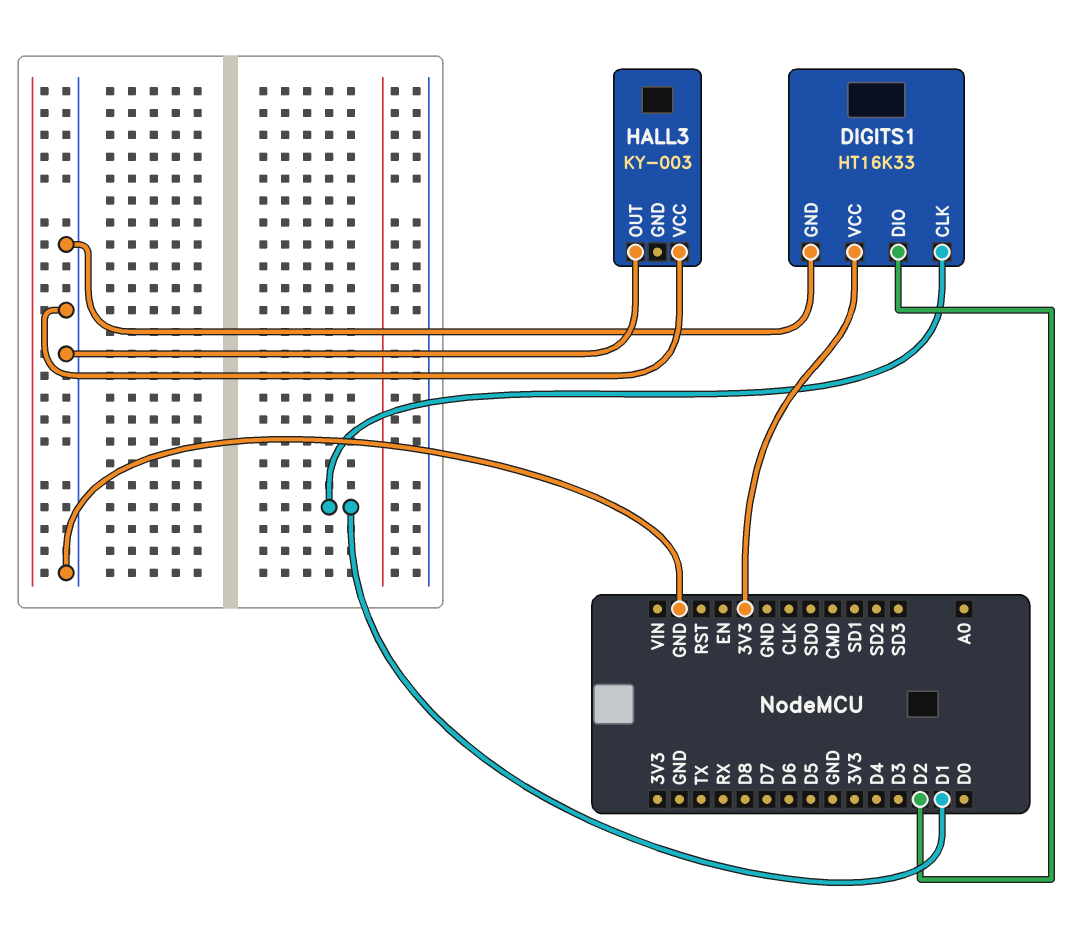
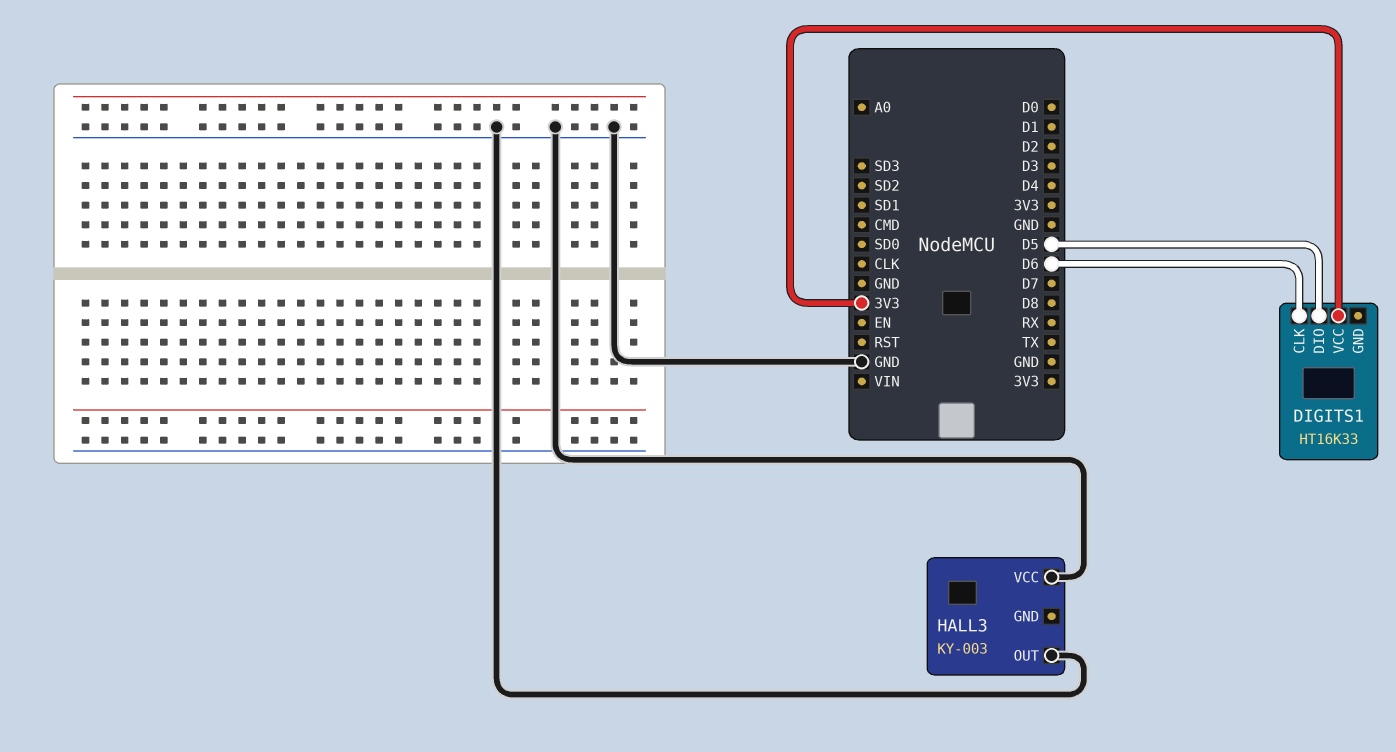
DIGITS1 pin CLK: D1 -> D6
DIGITS1 pin DIO: D2 -> D5
DIGITS1 pin GND: GND -> none

